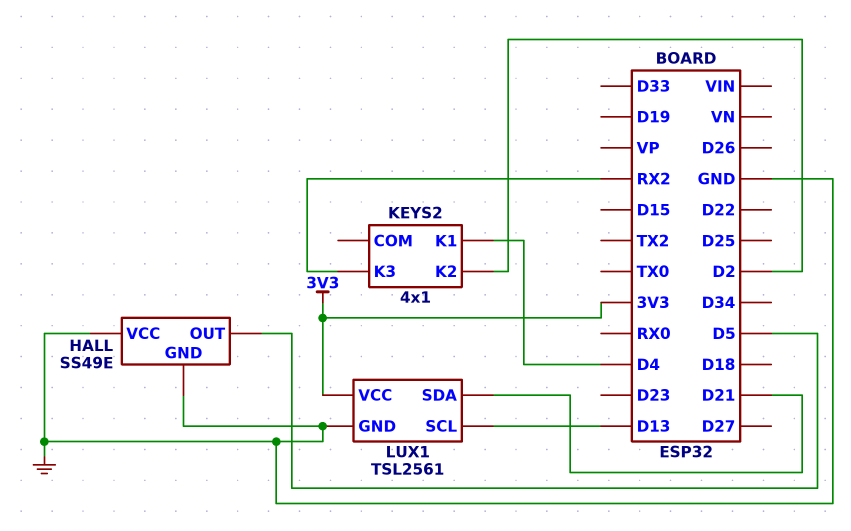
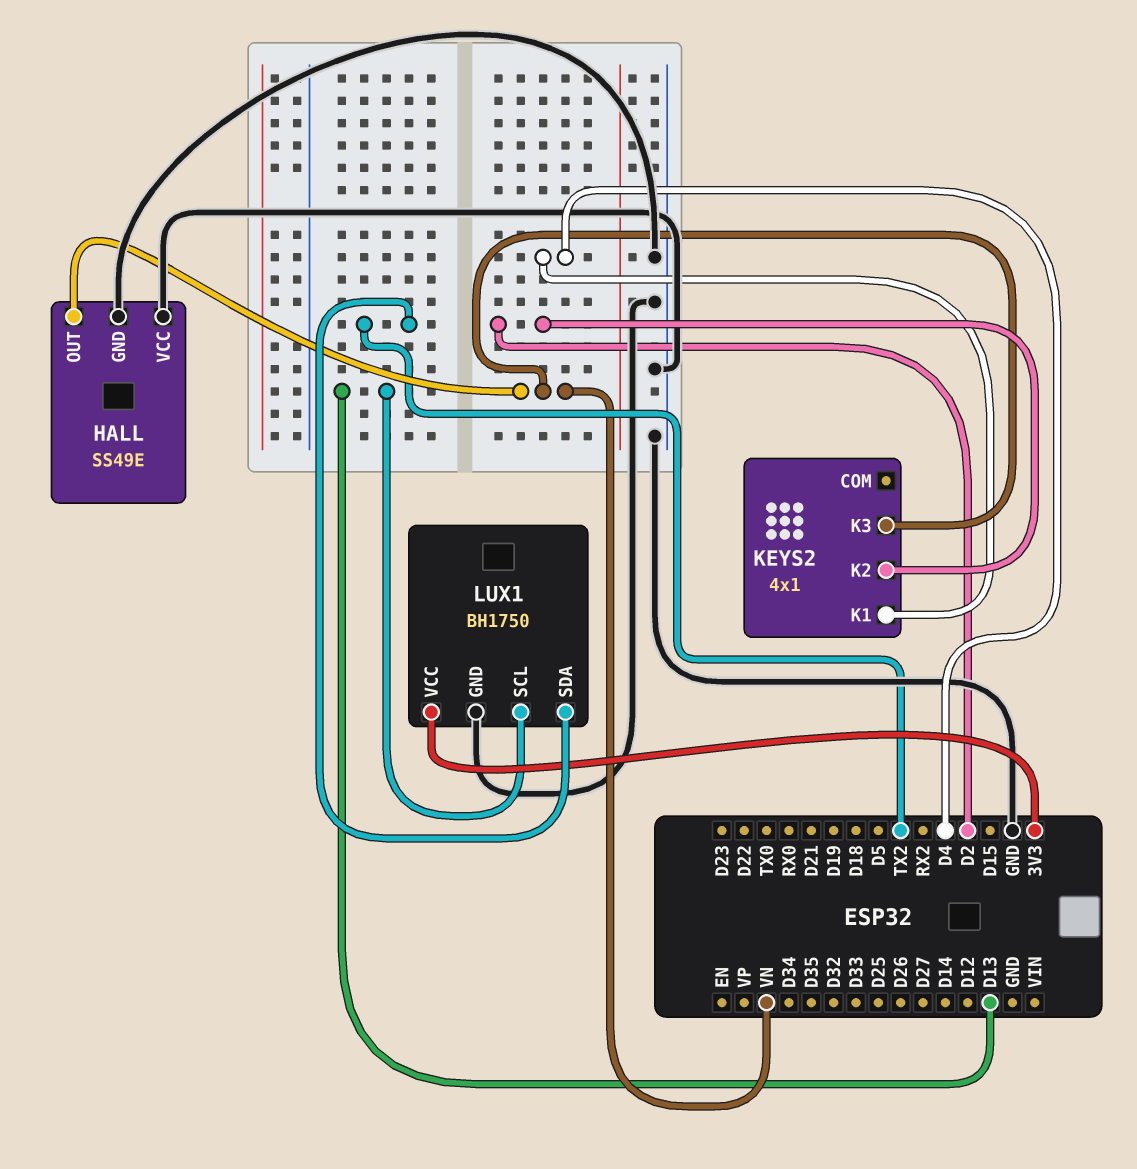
HALL pin OUT: D5 -> VN
KEYS2 pin K3: RX2 -> VN
LUX1: TSL2561 -> BH1750
LUX1 pin SDA: D21 -> TX2

